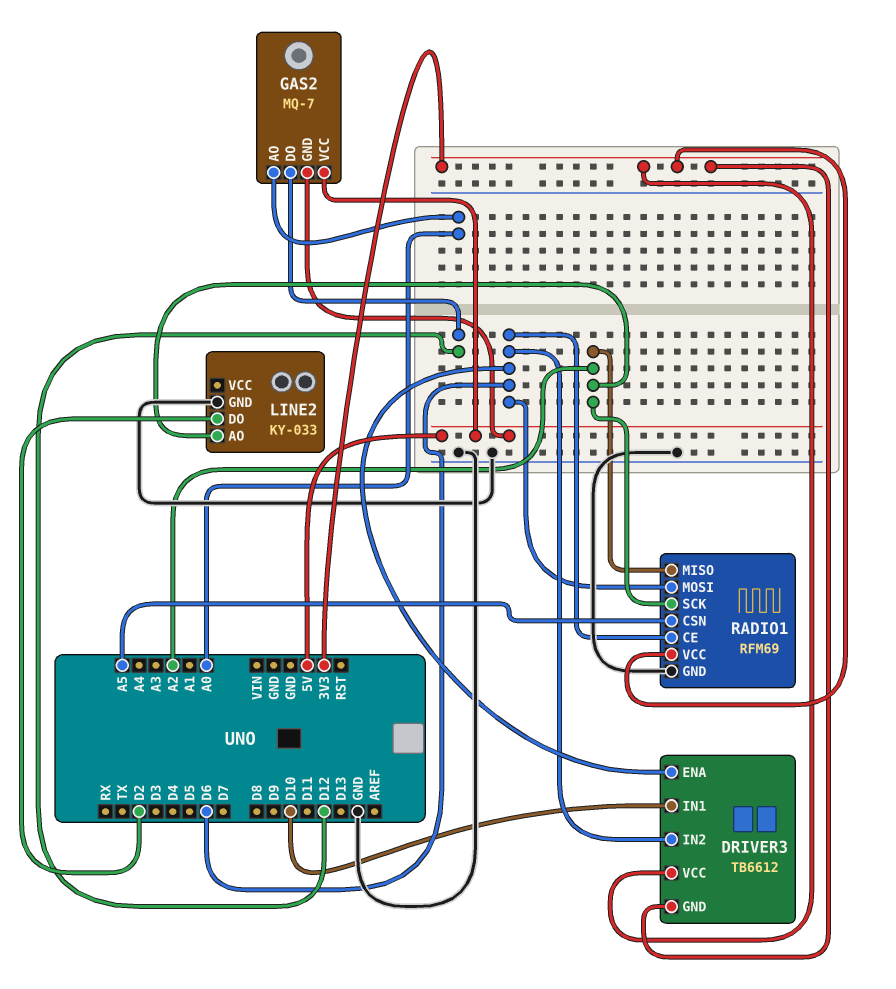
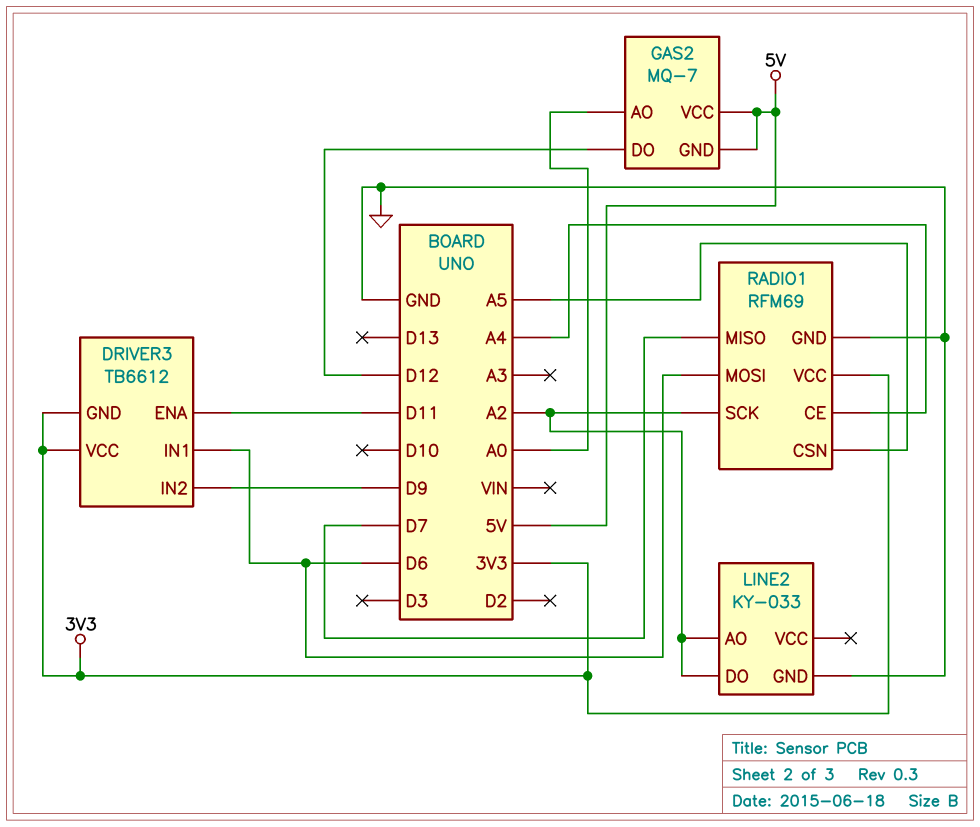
DRIVER3 pin ENA: D6 -> D11
DRIVER3 pin IN1: D10 -> D6
DRIVER3 pin IN2: D6 -> D9
LINE2 pin DO: D2 -> A2
RADIO1 pin CE: D6 -> A4
RADIO1 pin MISO: A2 -> D7

